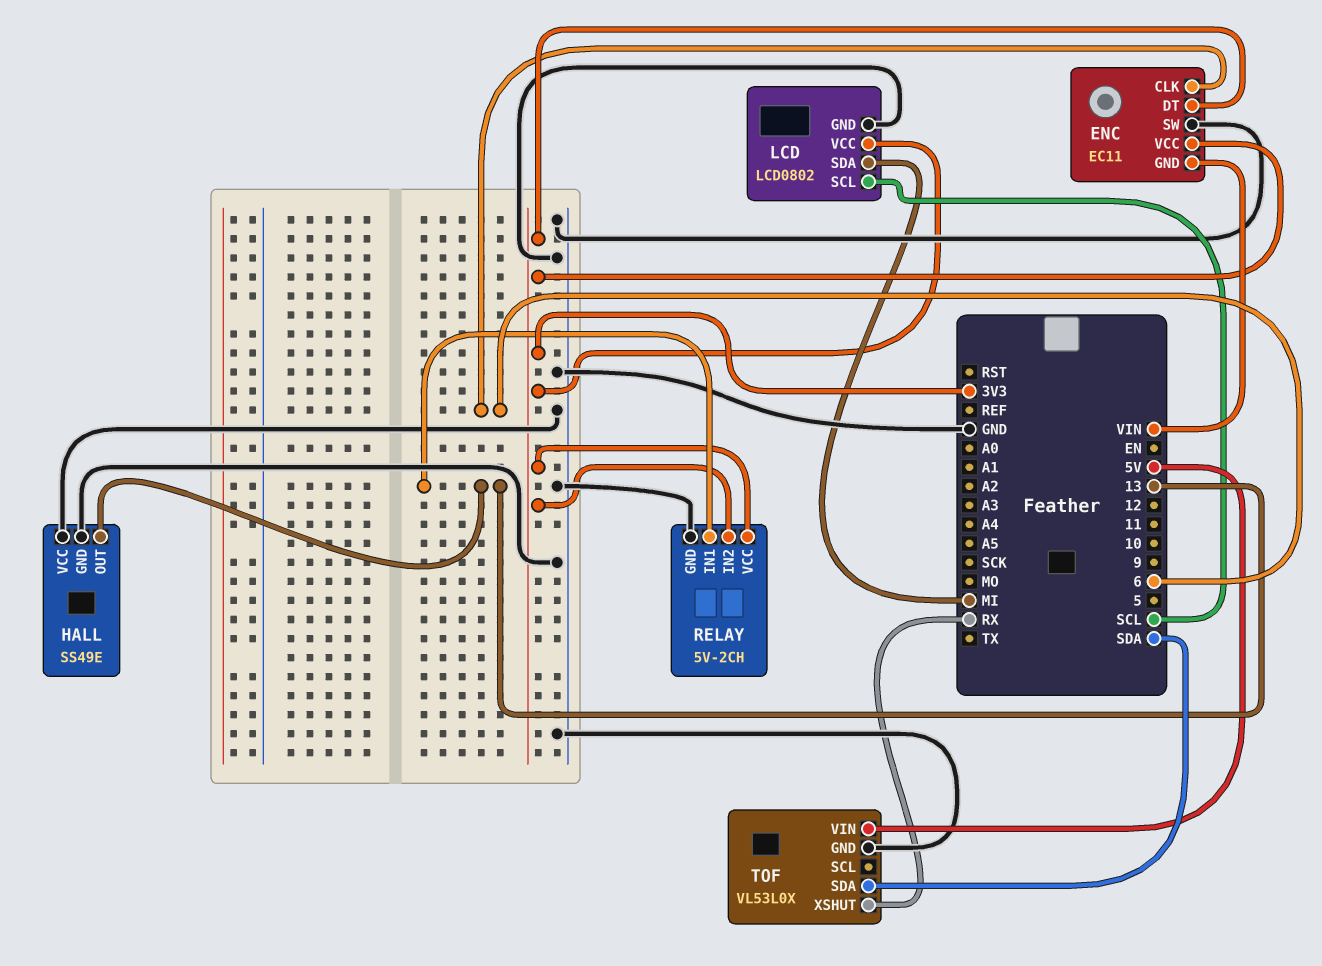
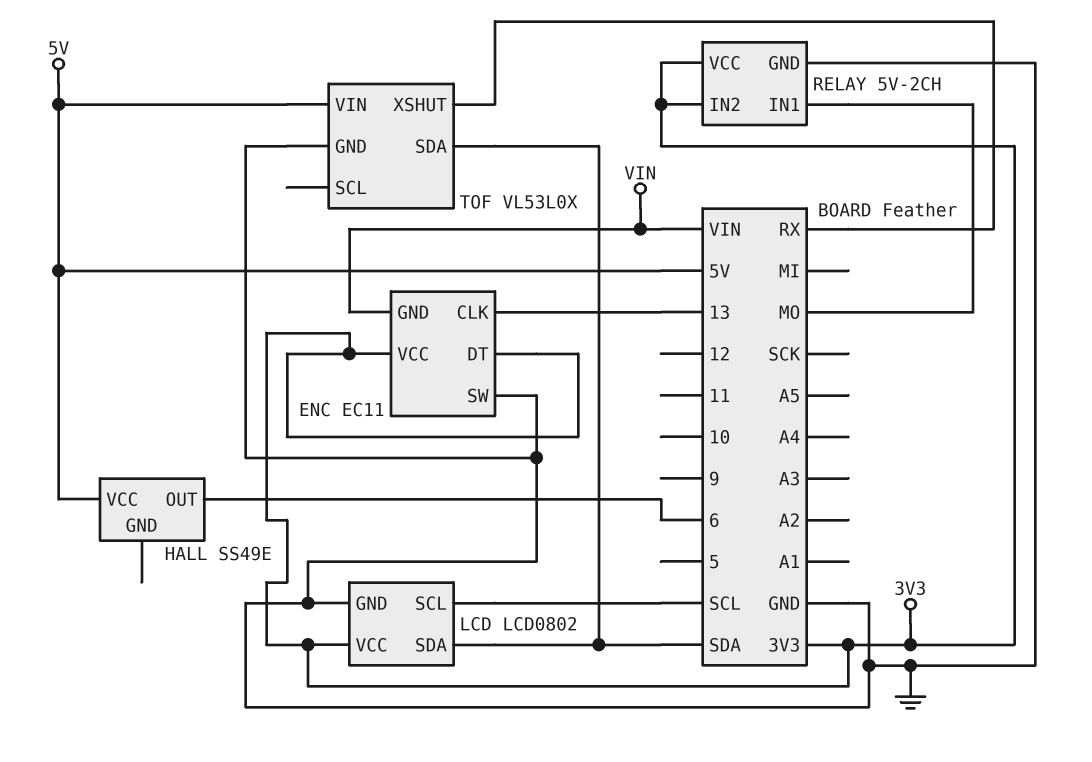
ENC pin CLK: 6 -> 13
HALL pin GND: GND -> none
HALL pin OUT: 13 -> 6
HALL pin VCC: GND -> 5V
LCD pin SDA: MI -> SDA
RELAY pin IN1: 13 -> MO

